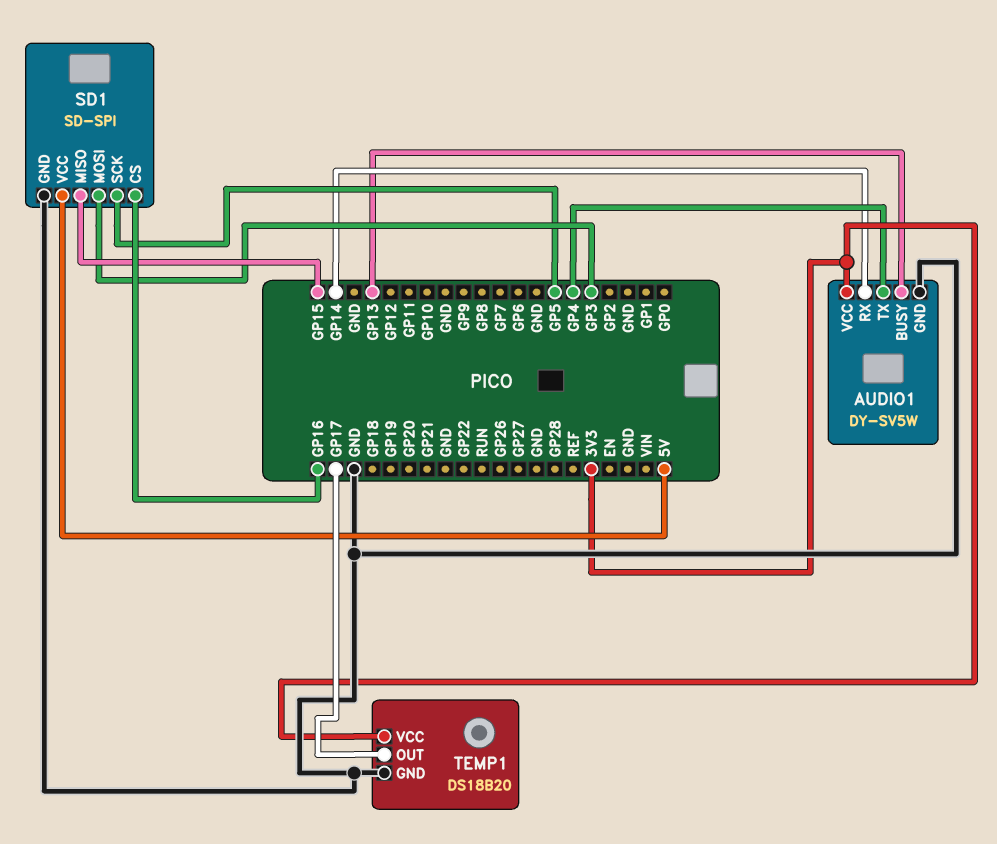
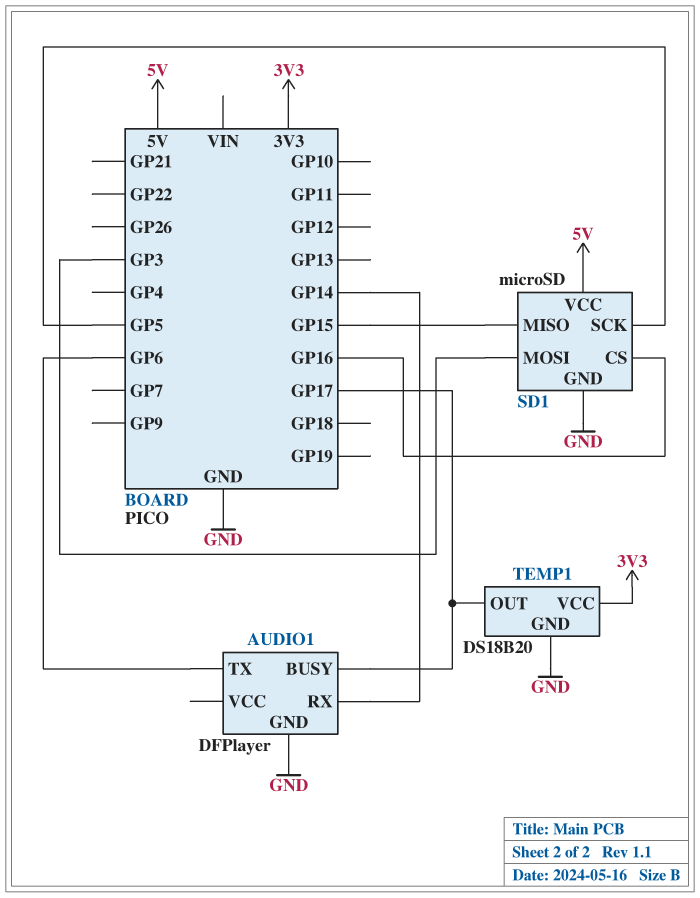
AUDIO1: DY-SV5W -> DFPlayer
AUDIO1 pin BUSY: GP13 -> GP17
AUDIO1 pin TX: GP4 -> GP6
AUDIO1 pin VCC: 3V3 -> none
SD1: SD-SPI -> microSD

